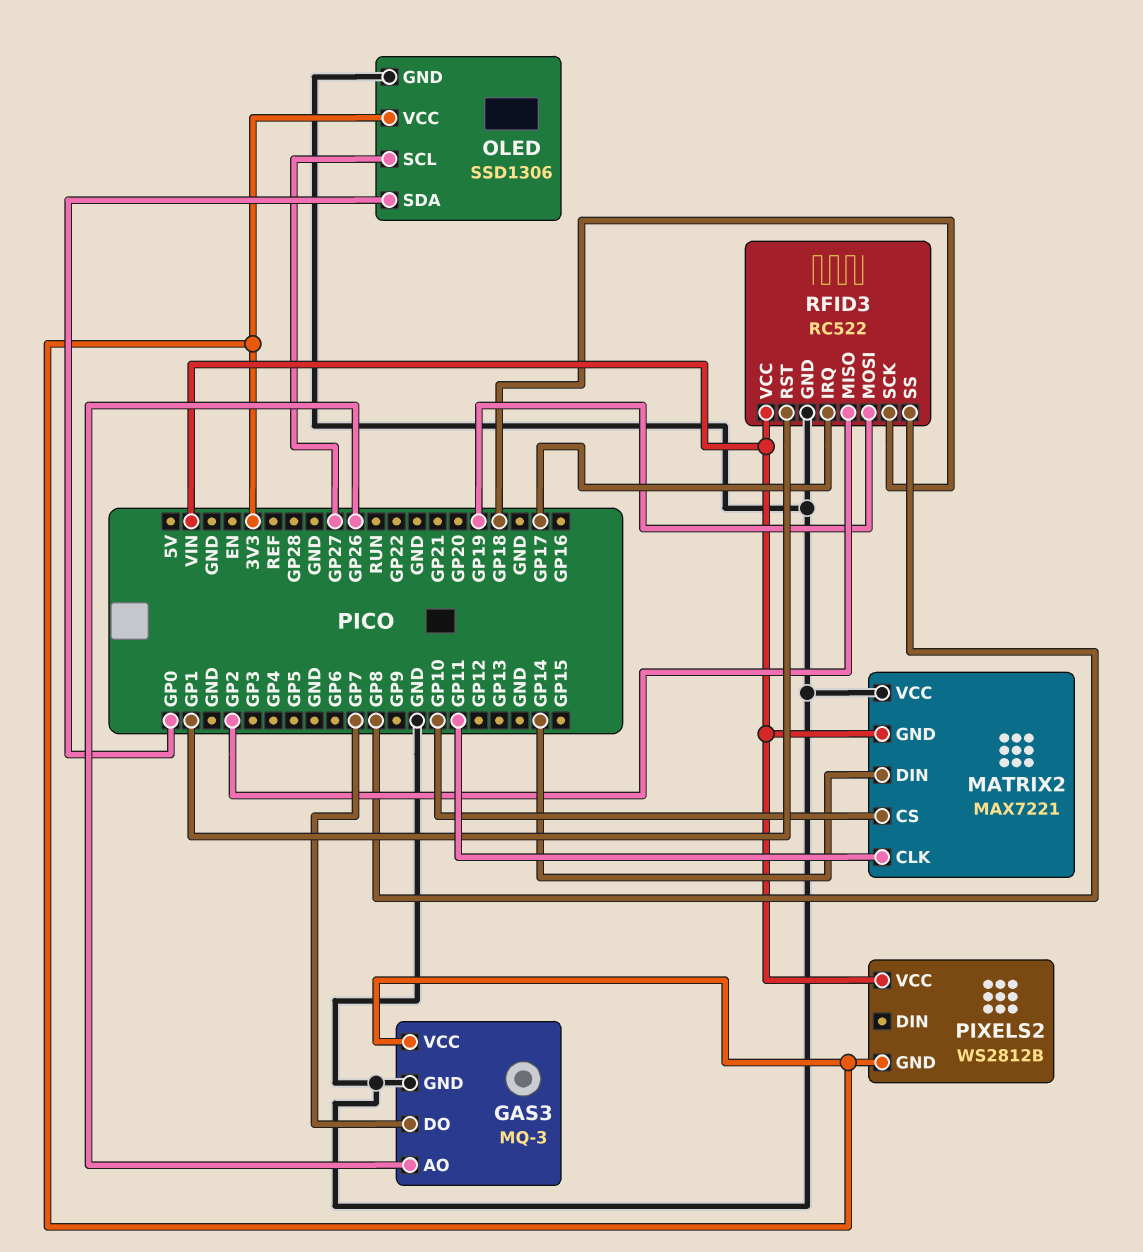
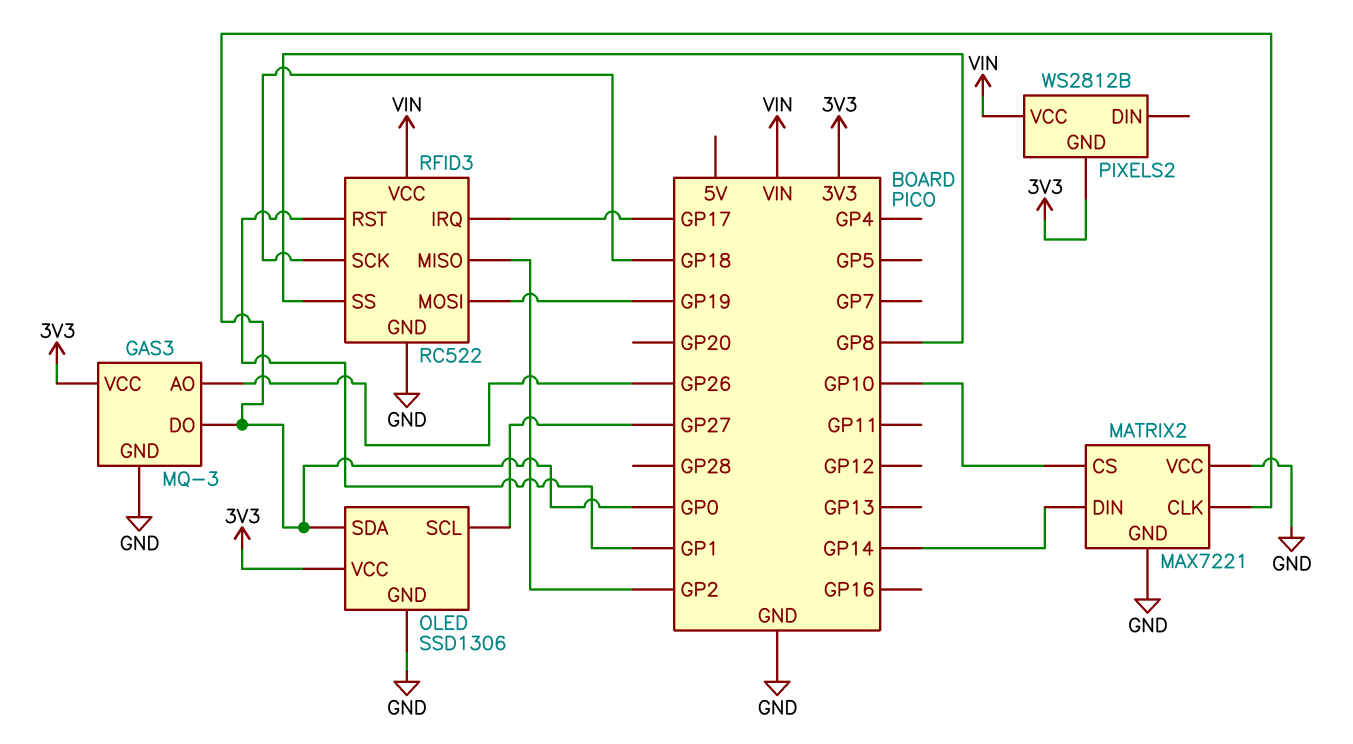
GAS3 pin DO: GP7 -> GP0
MATRIX2 pin CLK: GP11 -> GP0
MATRIX2 pin GND: VIN -> GND

